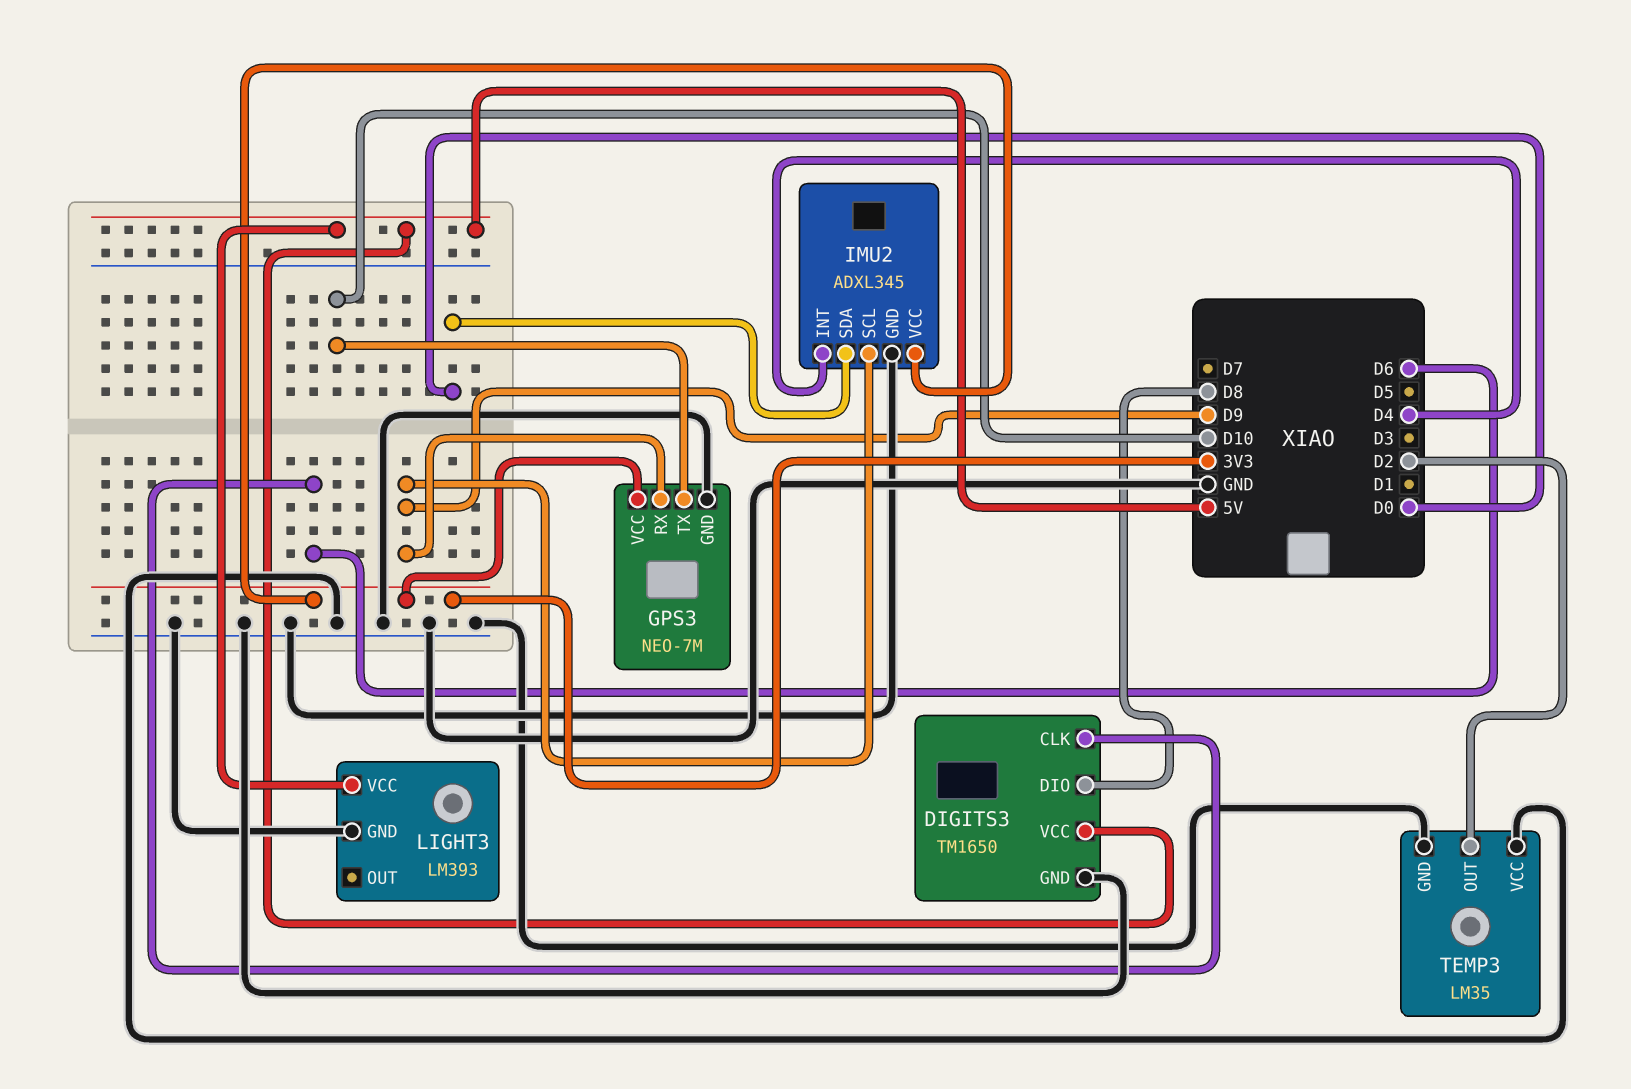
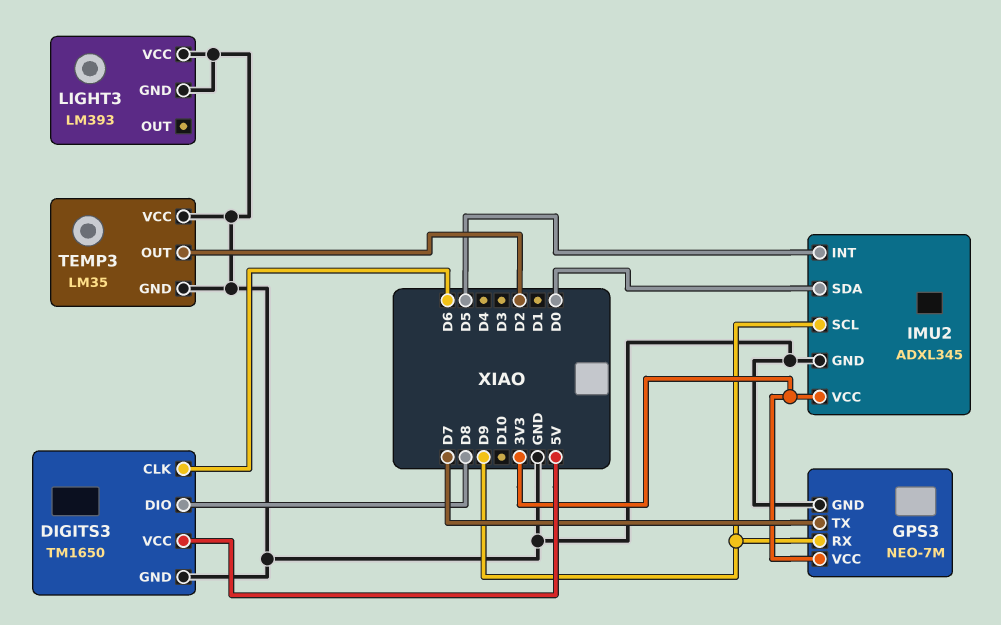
GPS3 pin TX: D10 -> D7
IMU2 pin INT: D4 -> D5
LIGHT3 pin VCC: 5V -> GND

